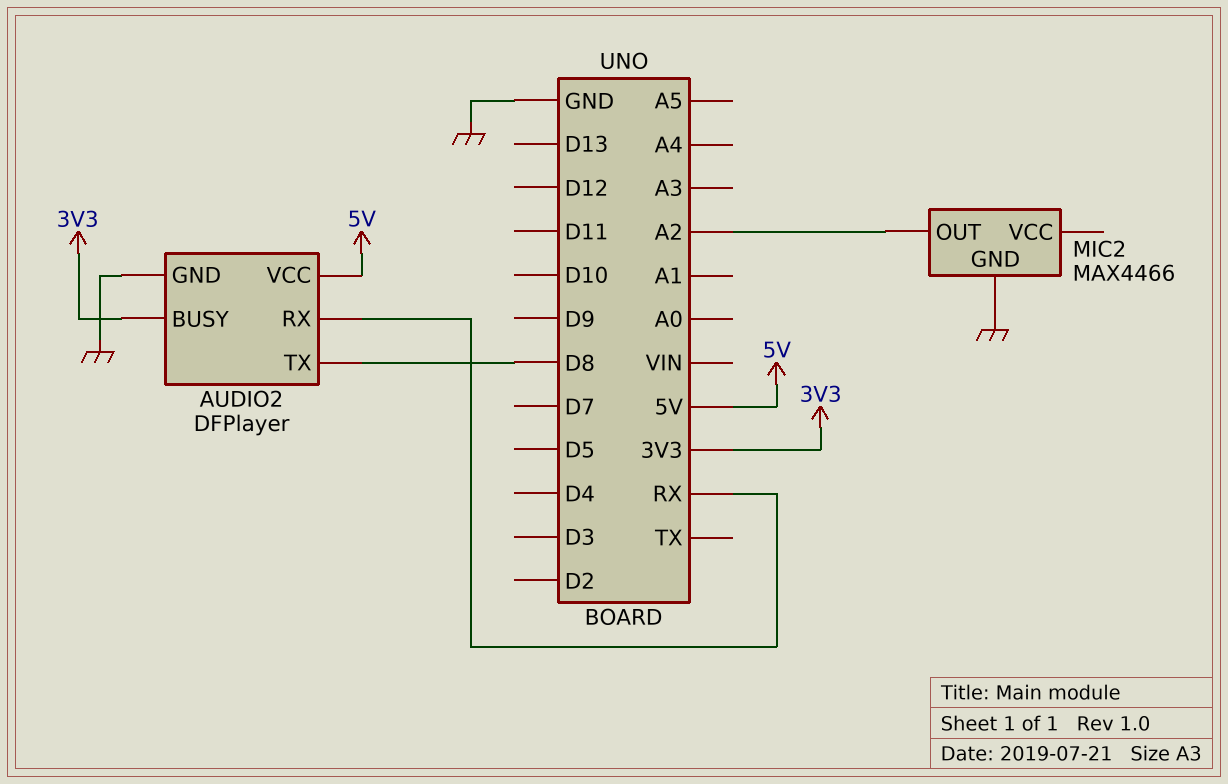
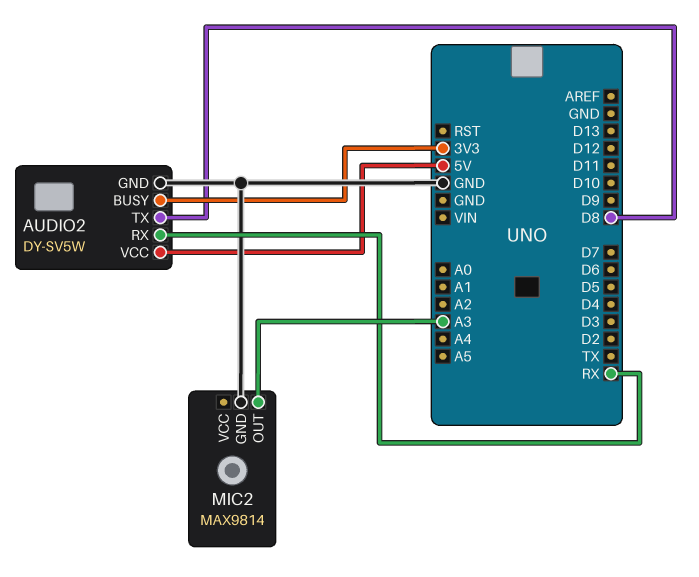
AUDIO2: DFPlayer -> DY-SV5W
MIC2: MAX4466 -> MAX9814
MIC2 pin OUT: A2 -> A3

